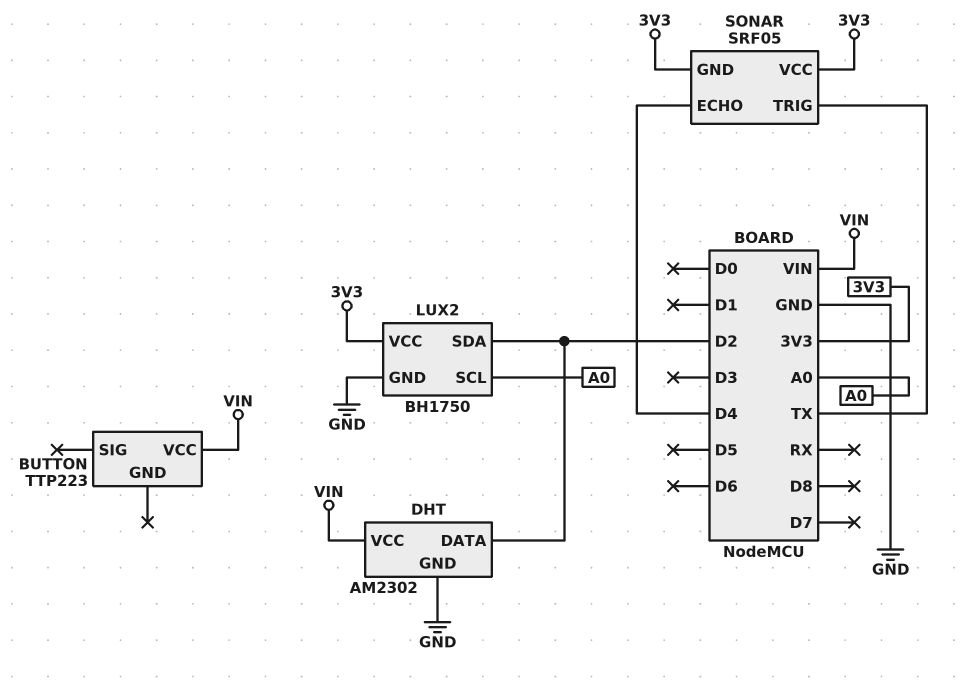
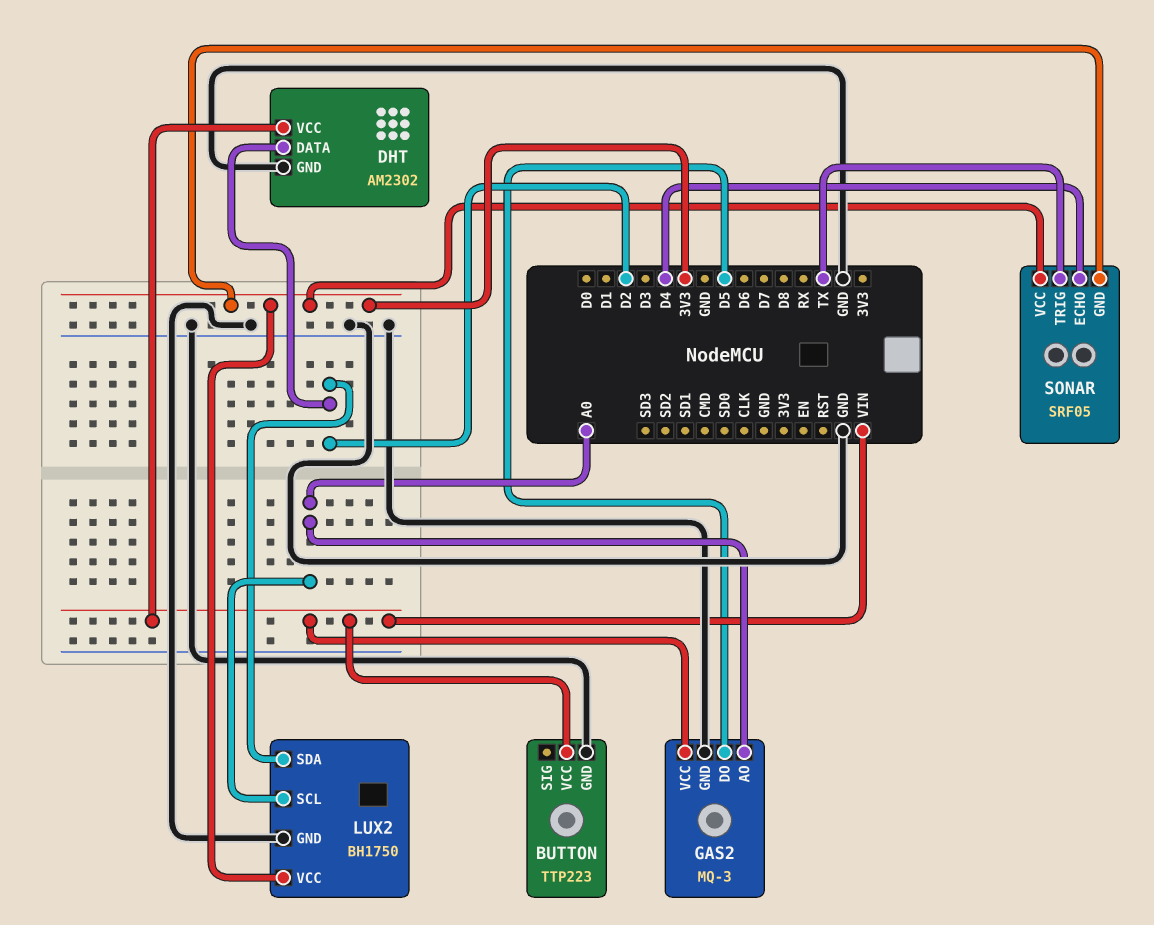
BUTTON pin GND: none -> GND
GAS2: none -> MQ-3
GAS2 pin AO: none -> A0
GAS2 pin DO: none -> D5
GAS2 pin GND: none -> GND
GAS2 pin VCC: none -> VIN

